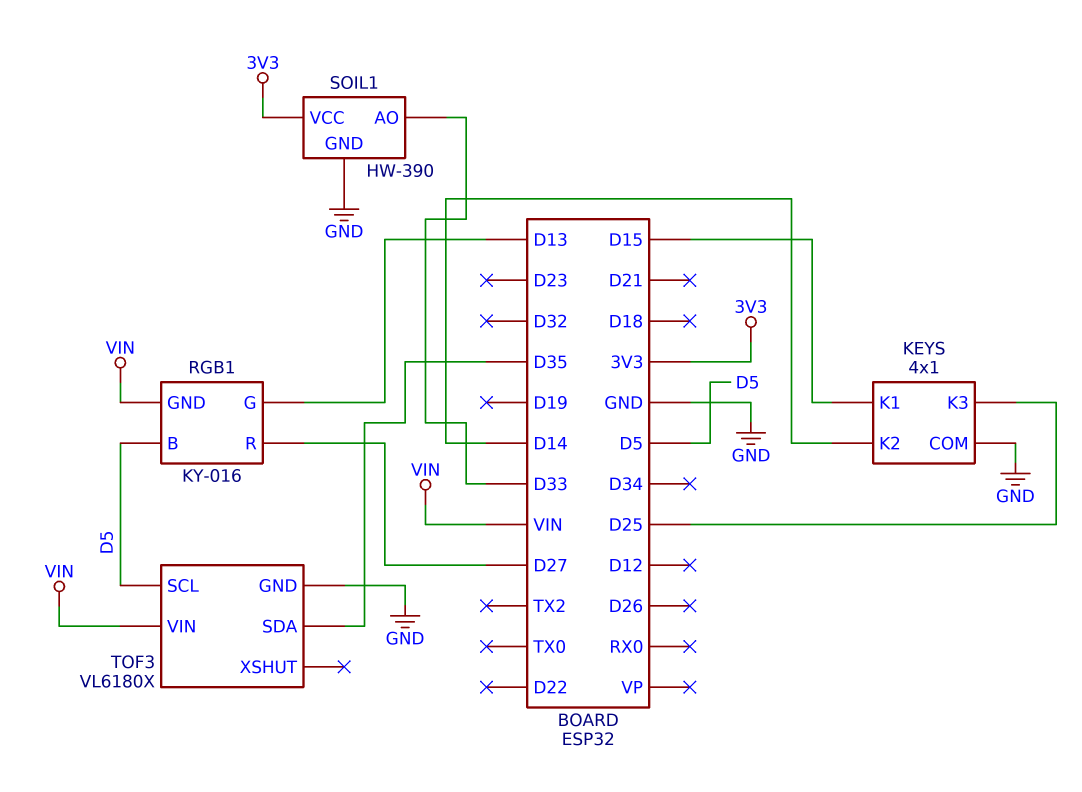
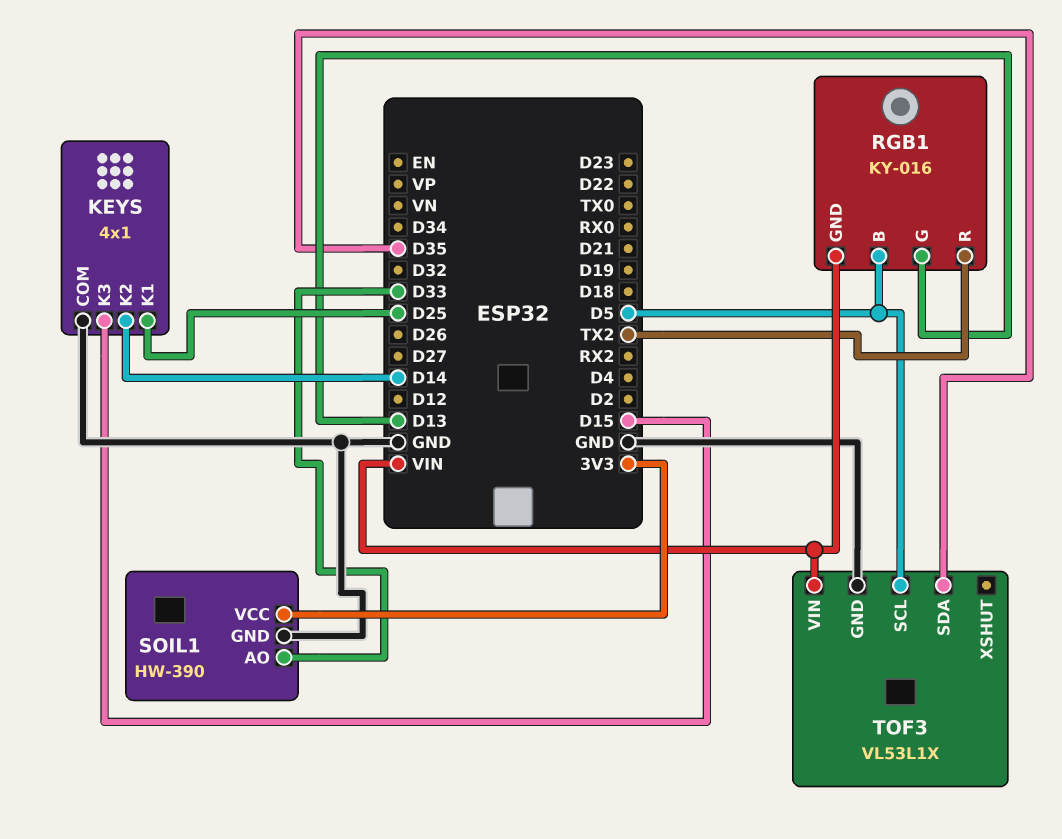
KEYS pin K1: D15 -> D25
KEYS pin K3: D25 -> D15
RGB1 pin R: D27 -> TX2
TOF3: VL6180X -> VL53L1X

